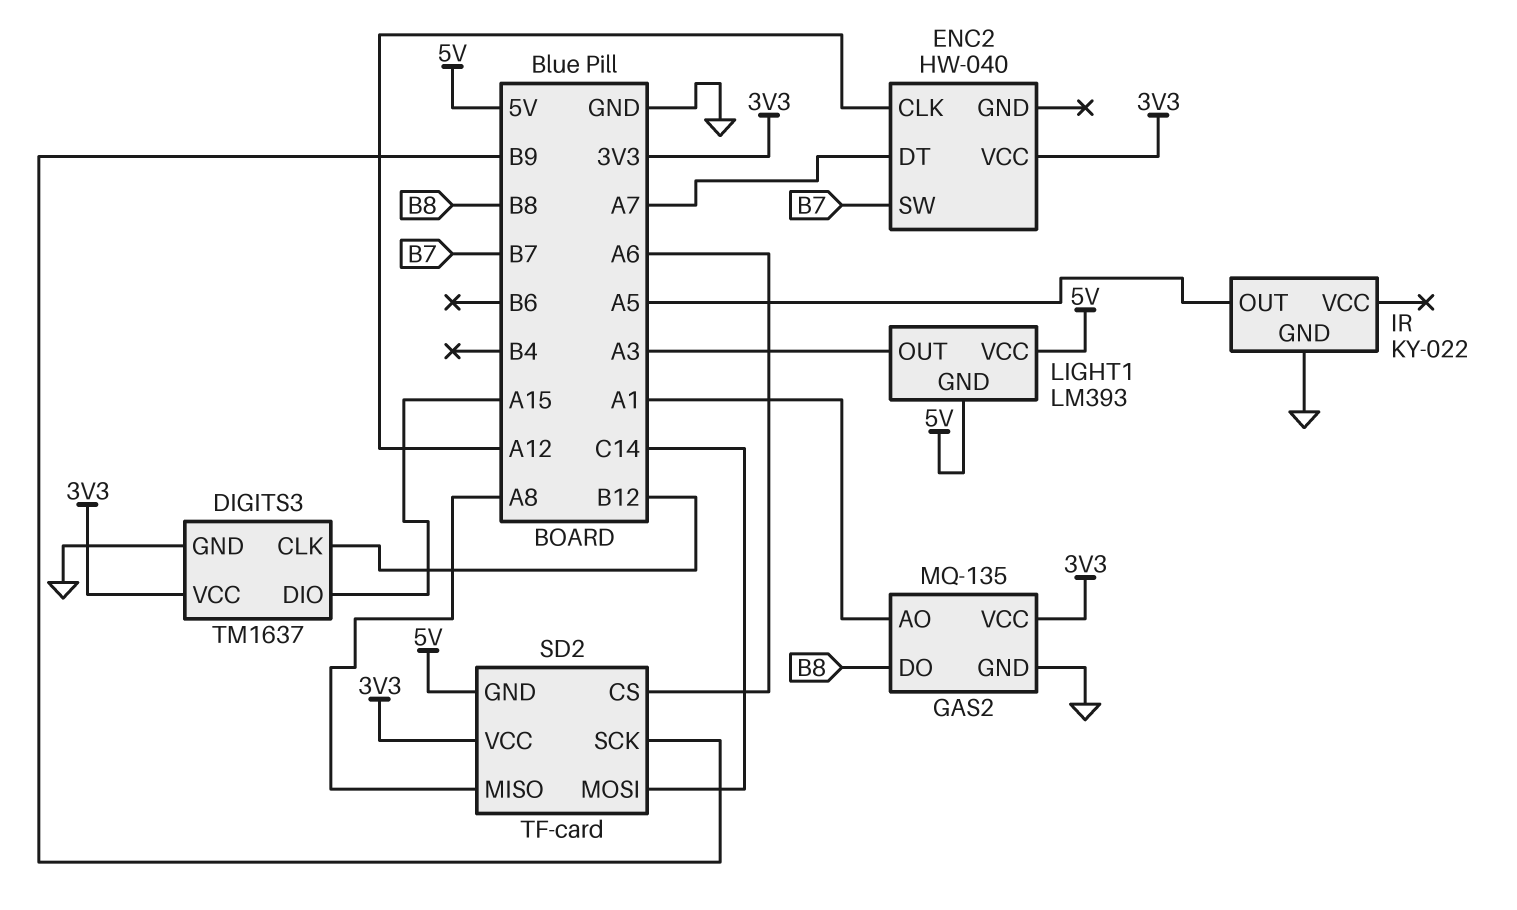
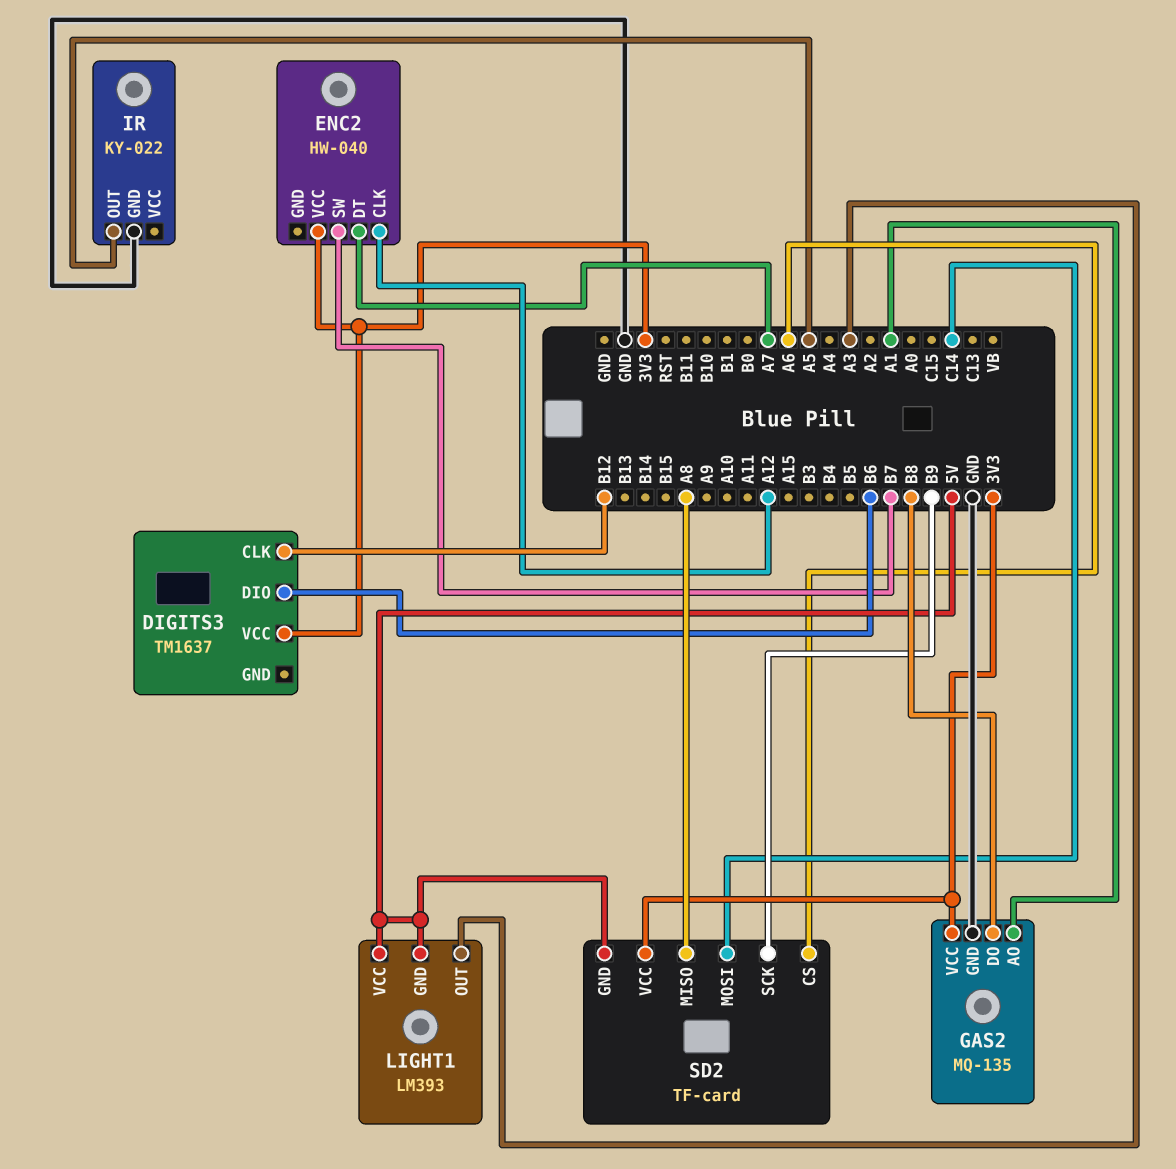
DIGITS3 pin DIO: A15 -> B6
DIGITS3 pin GND: GND -> none

